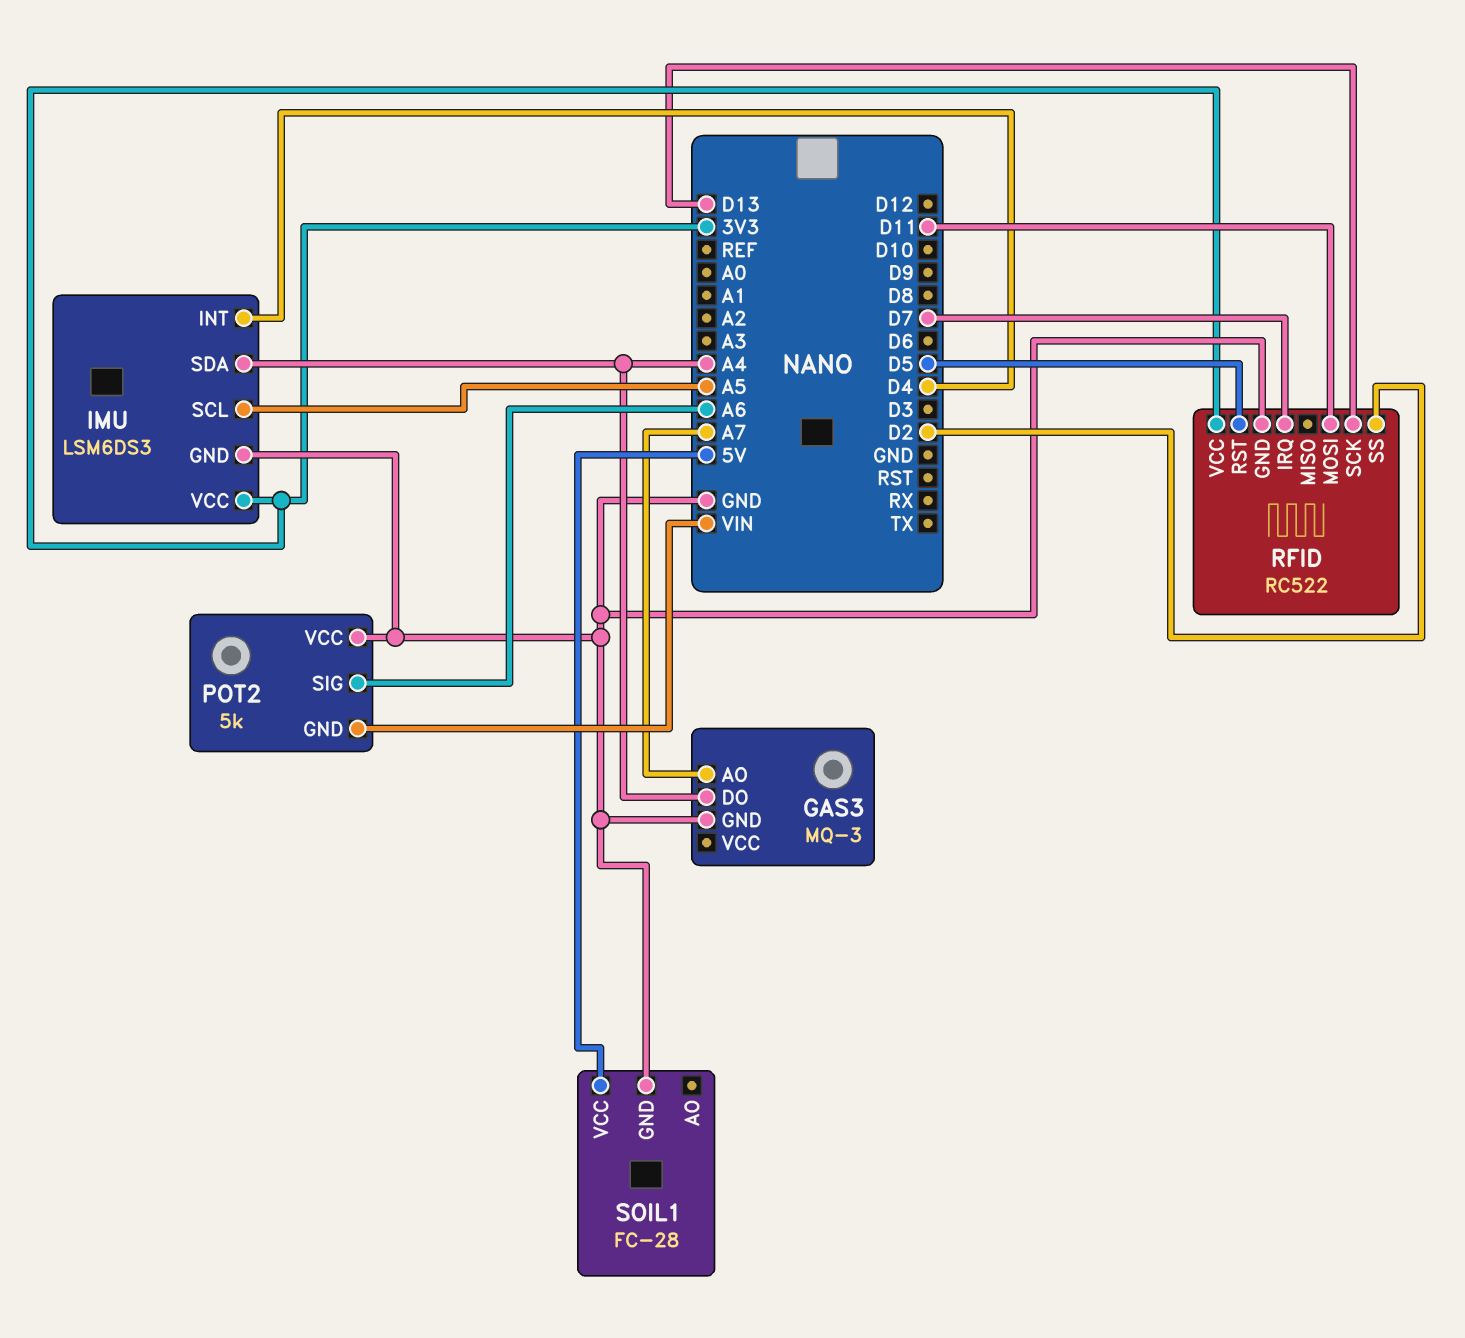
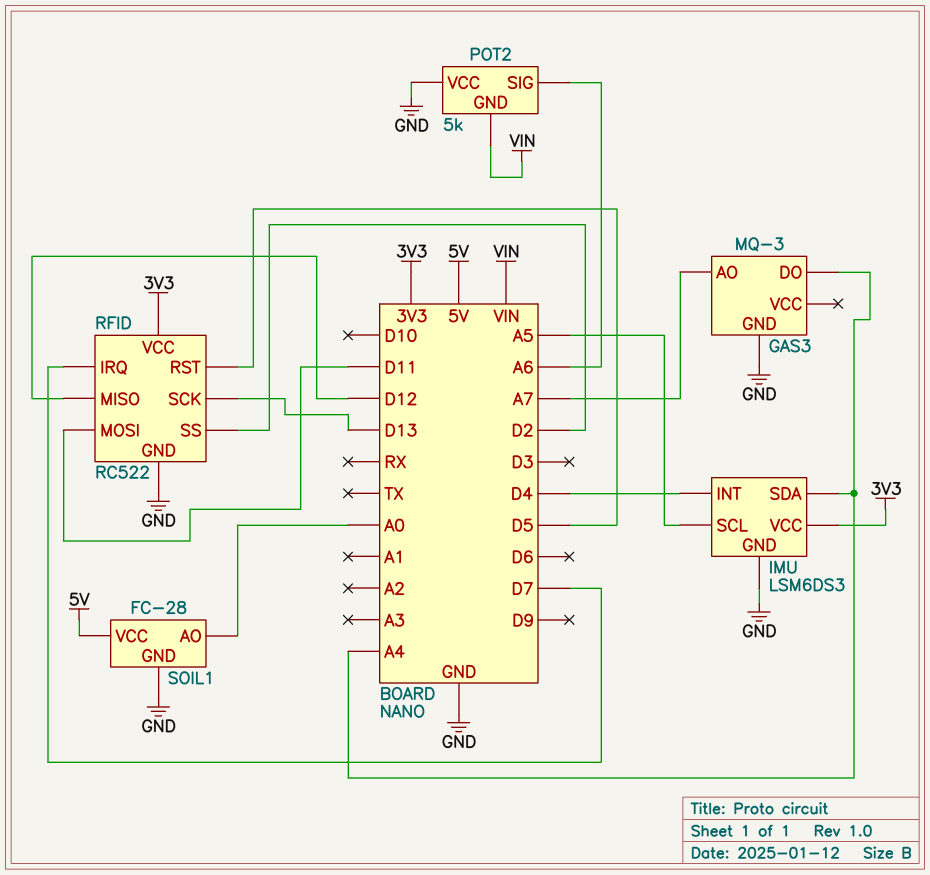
RFID pin MISO: none -> D12
SOIL1 pin AO: none -> A0

